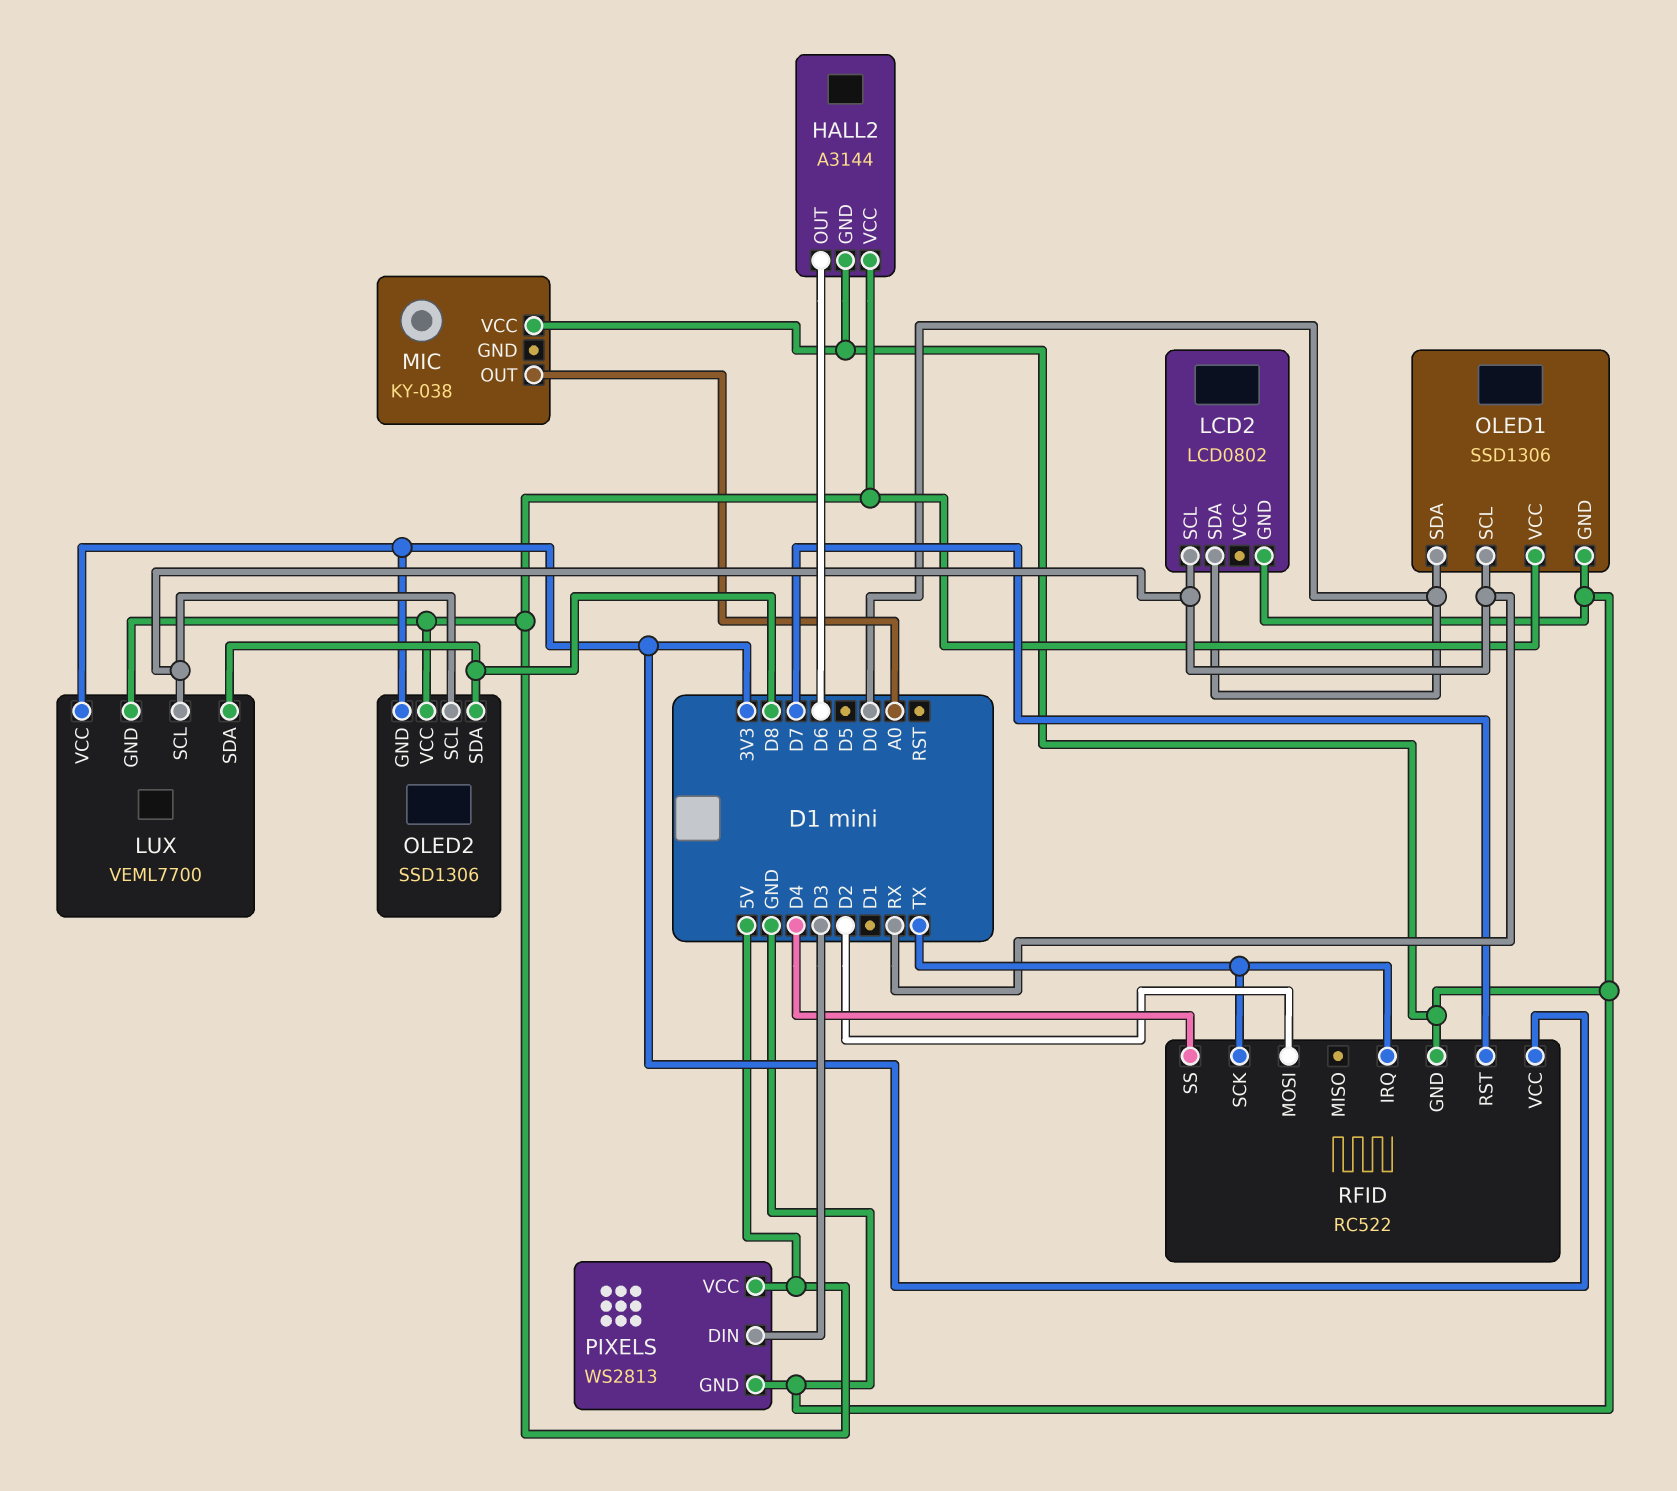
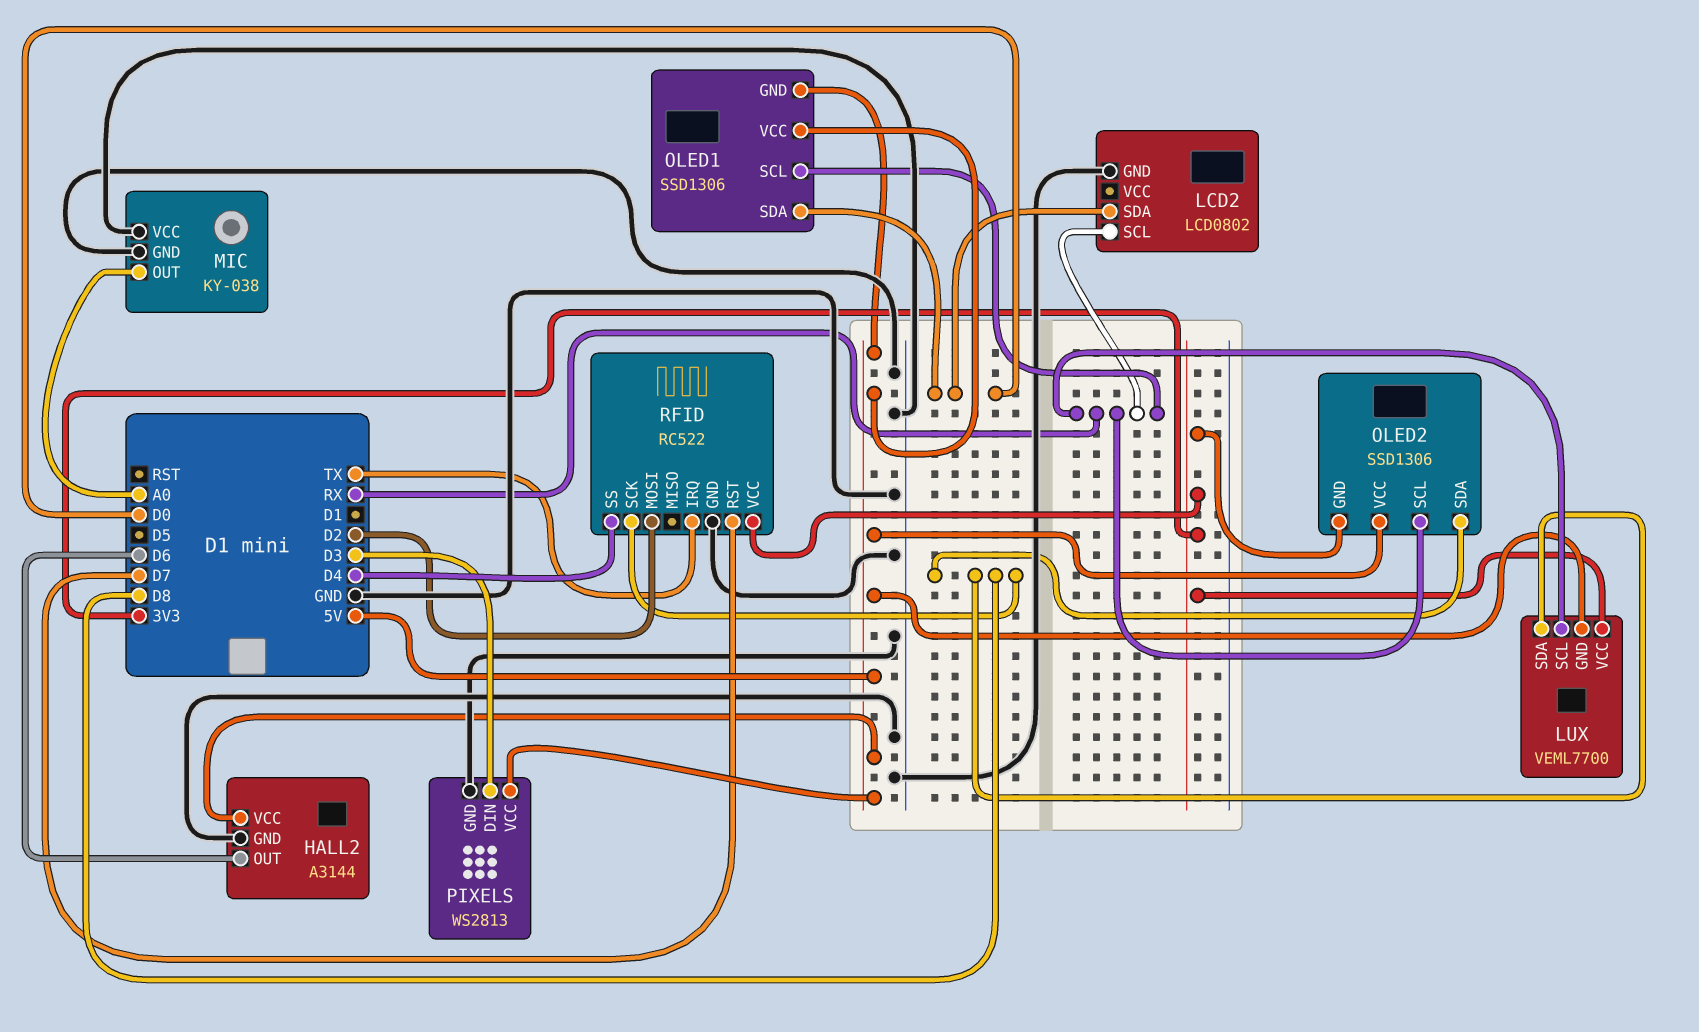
MIC pin GND: none -> GND
OLED1 pin GND: GND -> 5V
RFID pin SCK: TX -> D8

